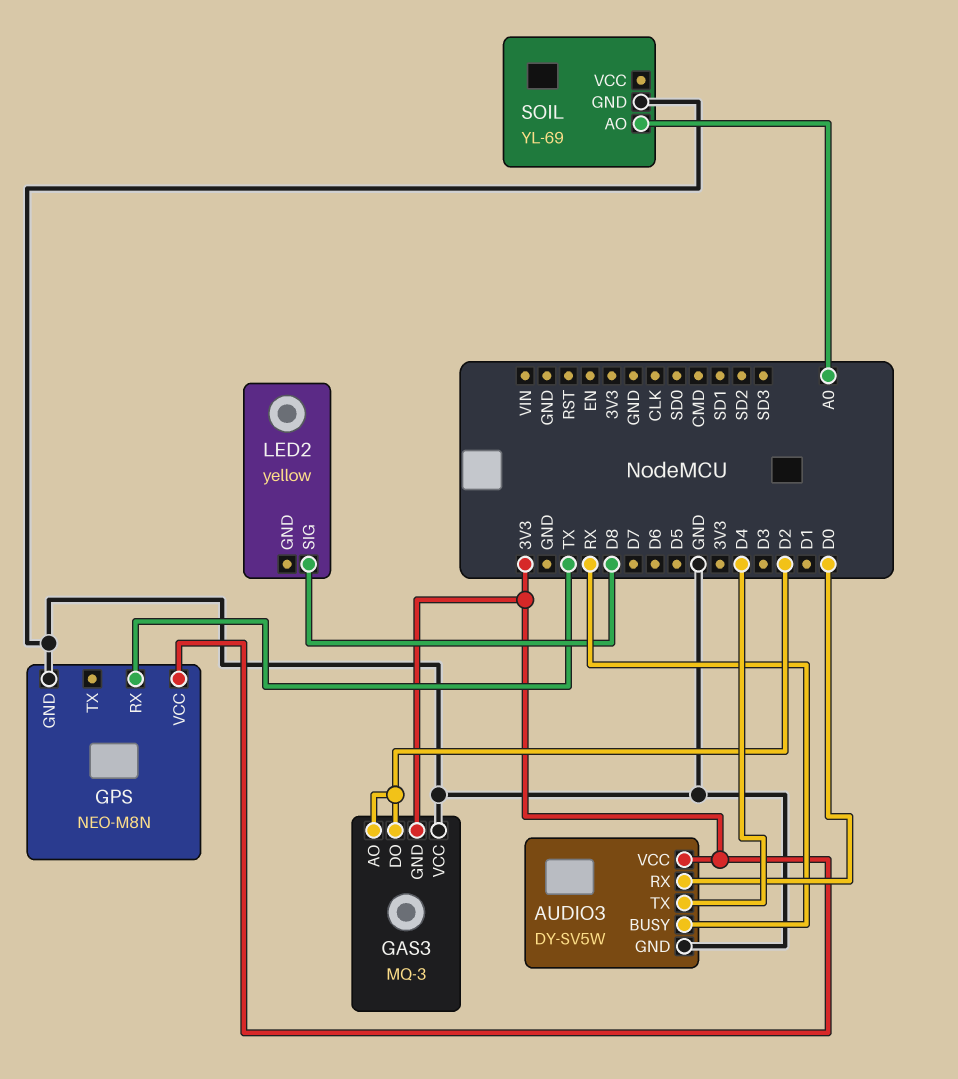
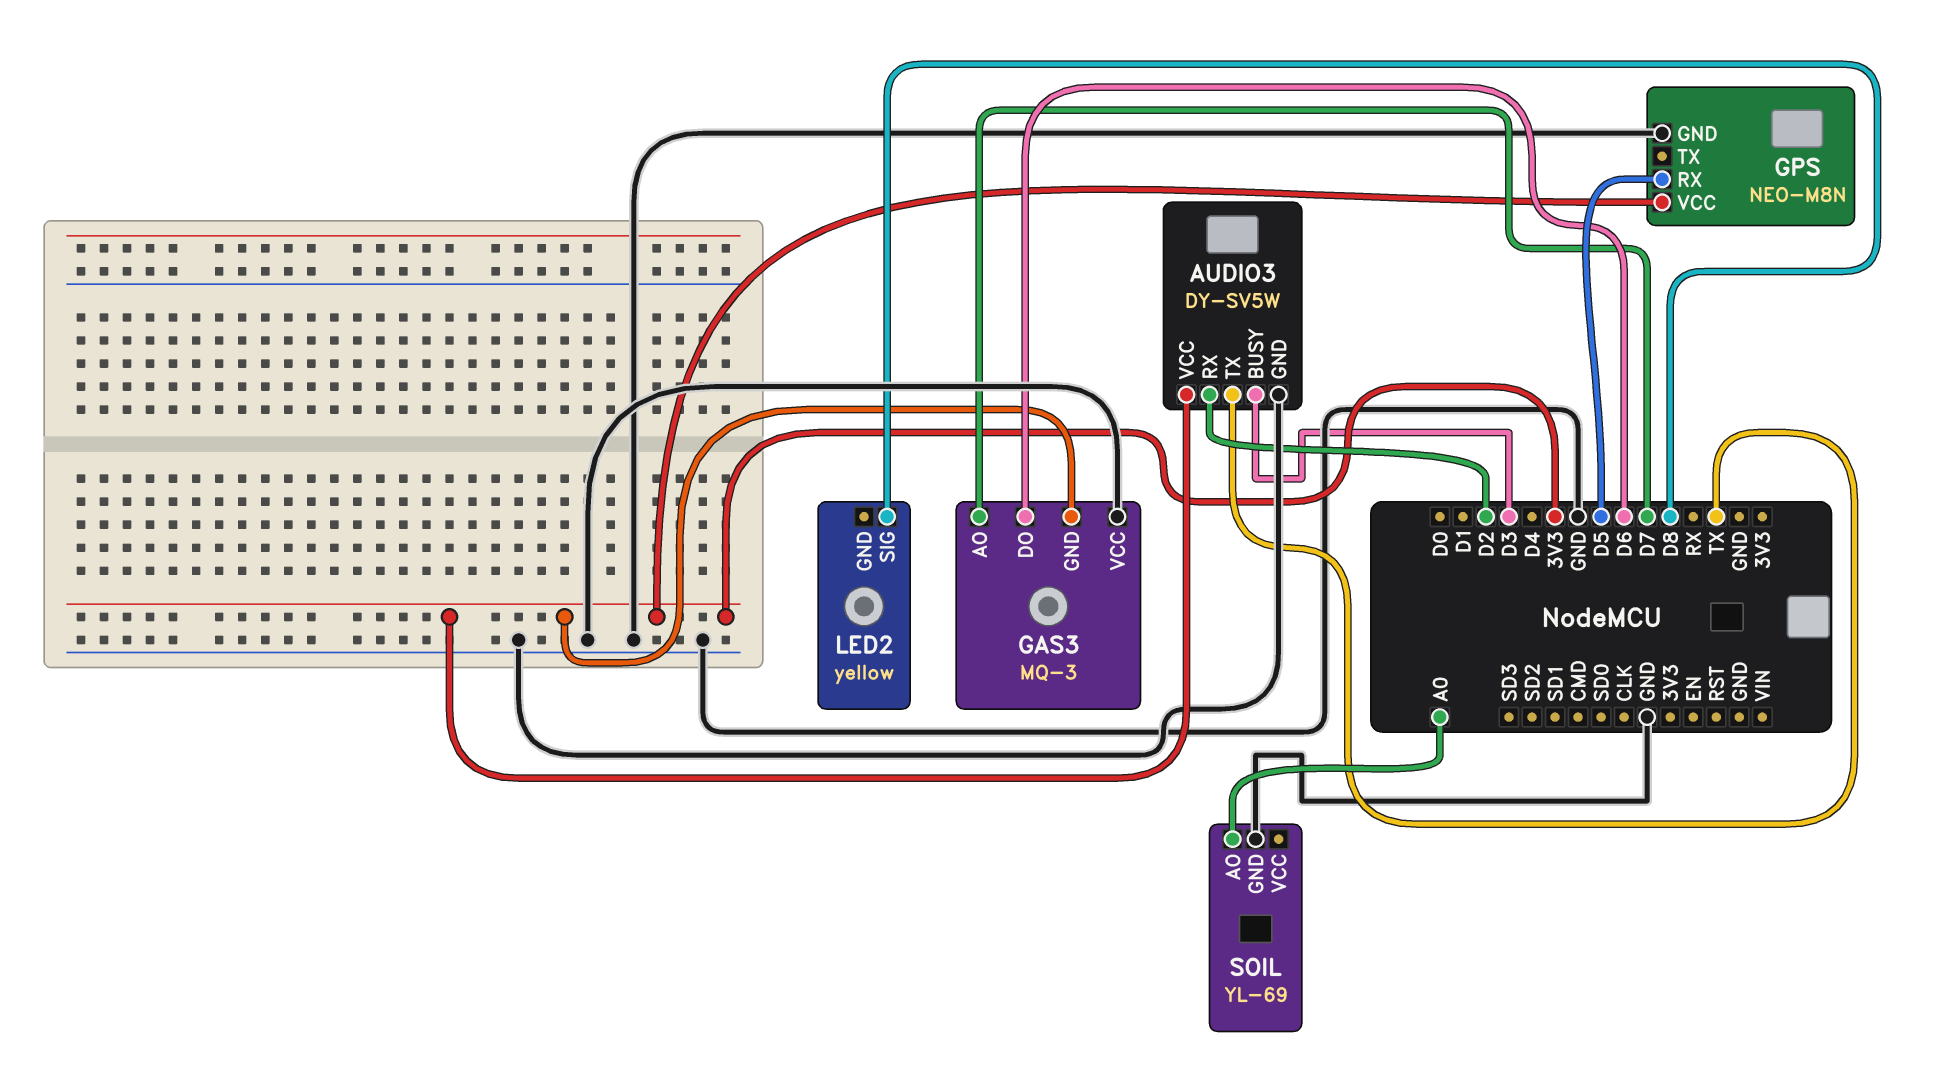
AUDIO3 pin BUSY: RX -> D3
AUDIO3 pin RX: D0 -> D2
AUDIO3 pin TX: D4 -> TX
GAS3 pin AO: D2 -> D7
GAS3 pin DO: D2 -> D6
GPS pin RX: TX -> D5

